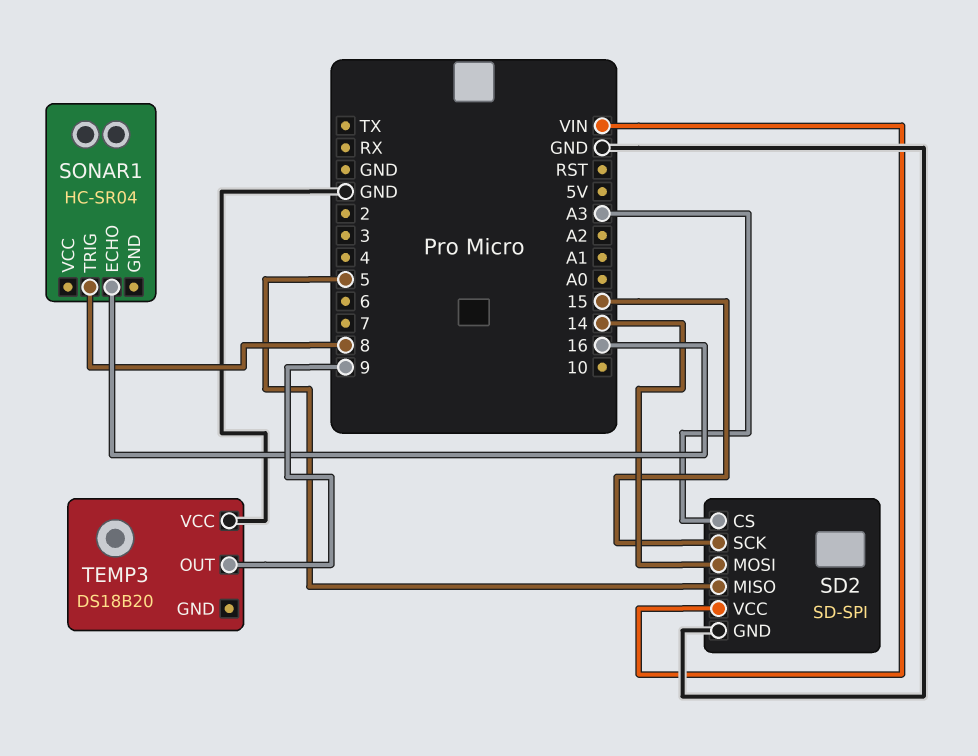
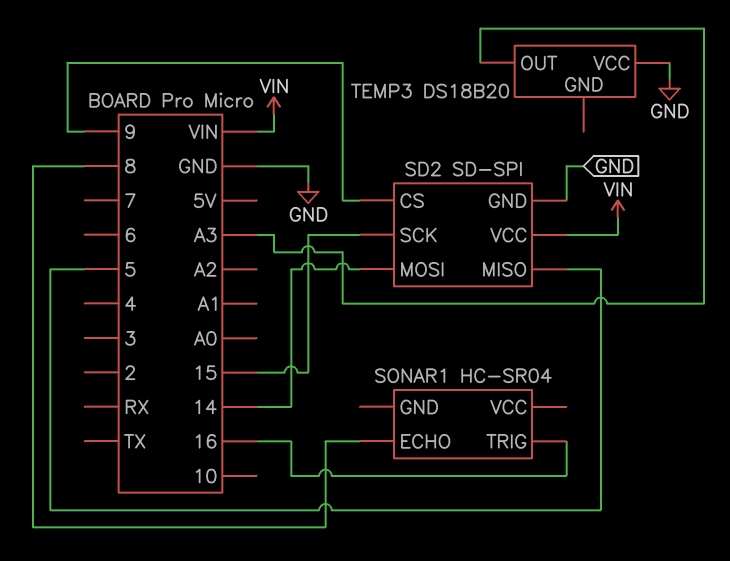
SD2 pin CS: A3 -> 9
SONAR1 pin ECHO: 16 -> 8
SONAR1 pin TRIG: 8 -> 16
TEMP3 pin OUT: 9 -> A3

